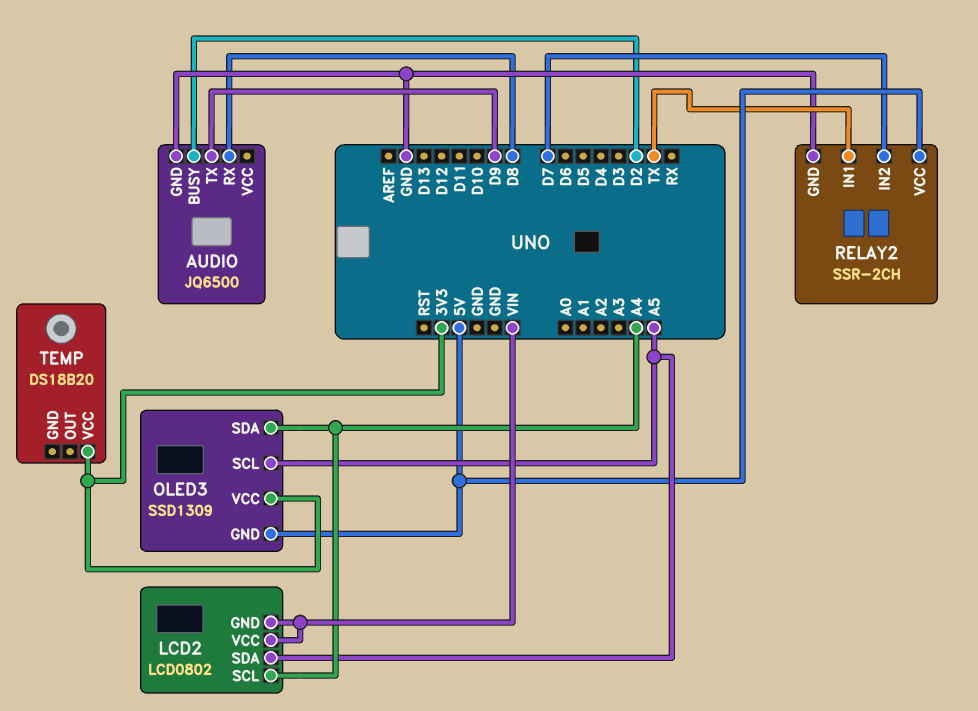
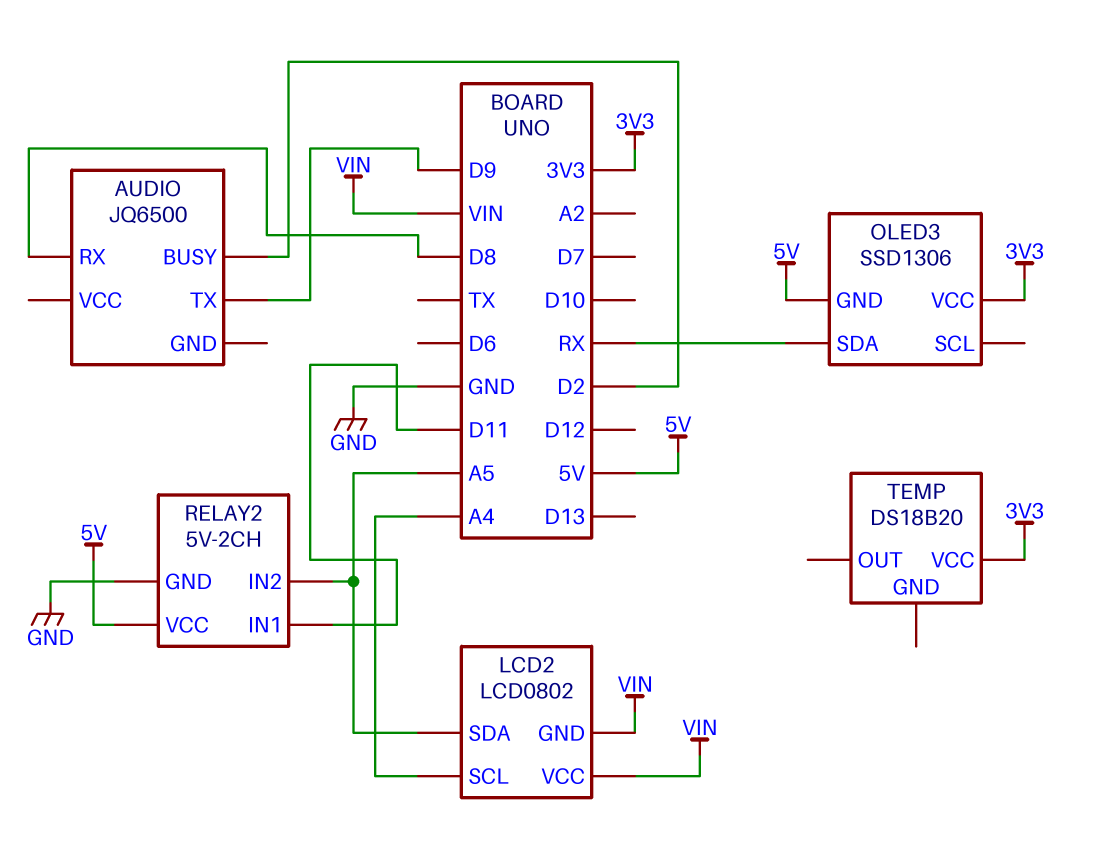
AUDIO pin GND: GND -> none
OLED3: SSD1309 -> SSD1306
OLED3 pin SCL: A5 -> none
OLED3 pin SDA: A4 -> RX
RELAY2: SSR-2CH -> 5V-2CH
RELAY2 pin IN1: TX -> D11
RELAY2 pin IN2: D7 -> A5

